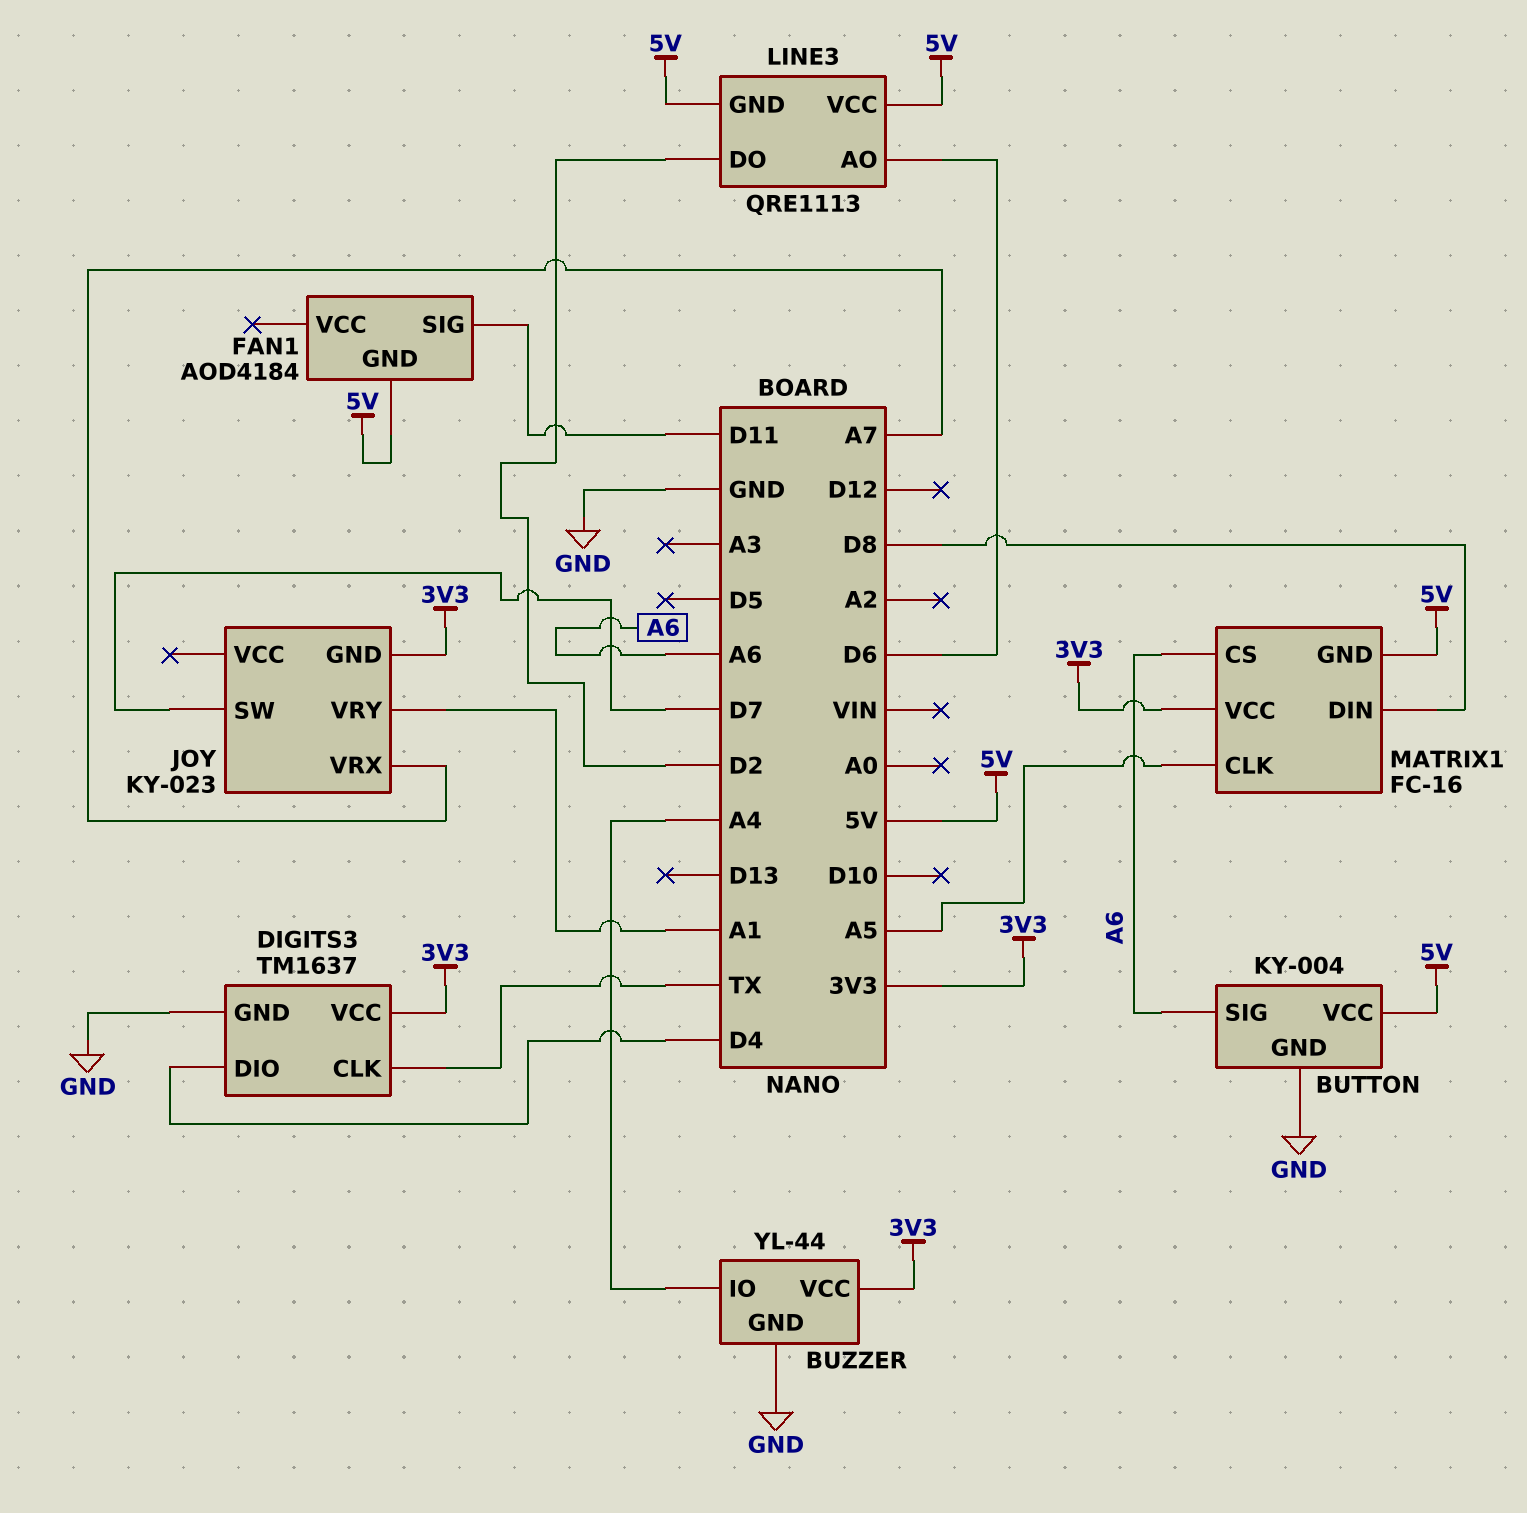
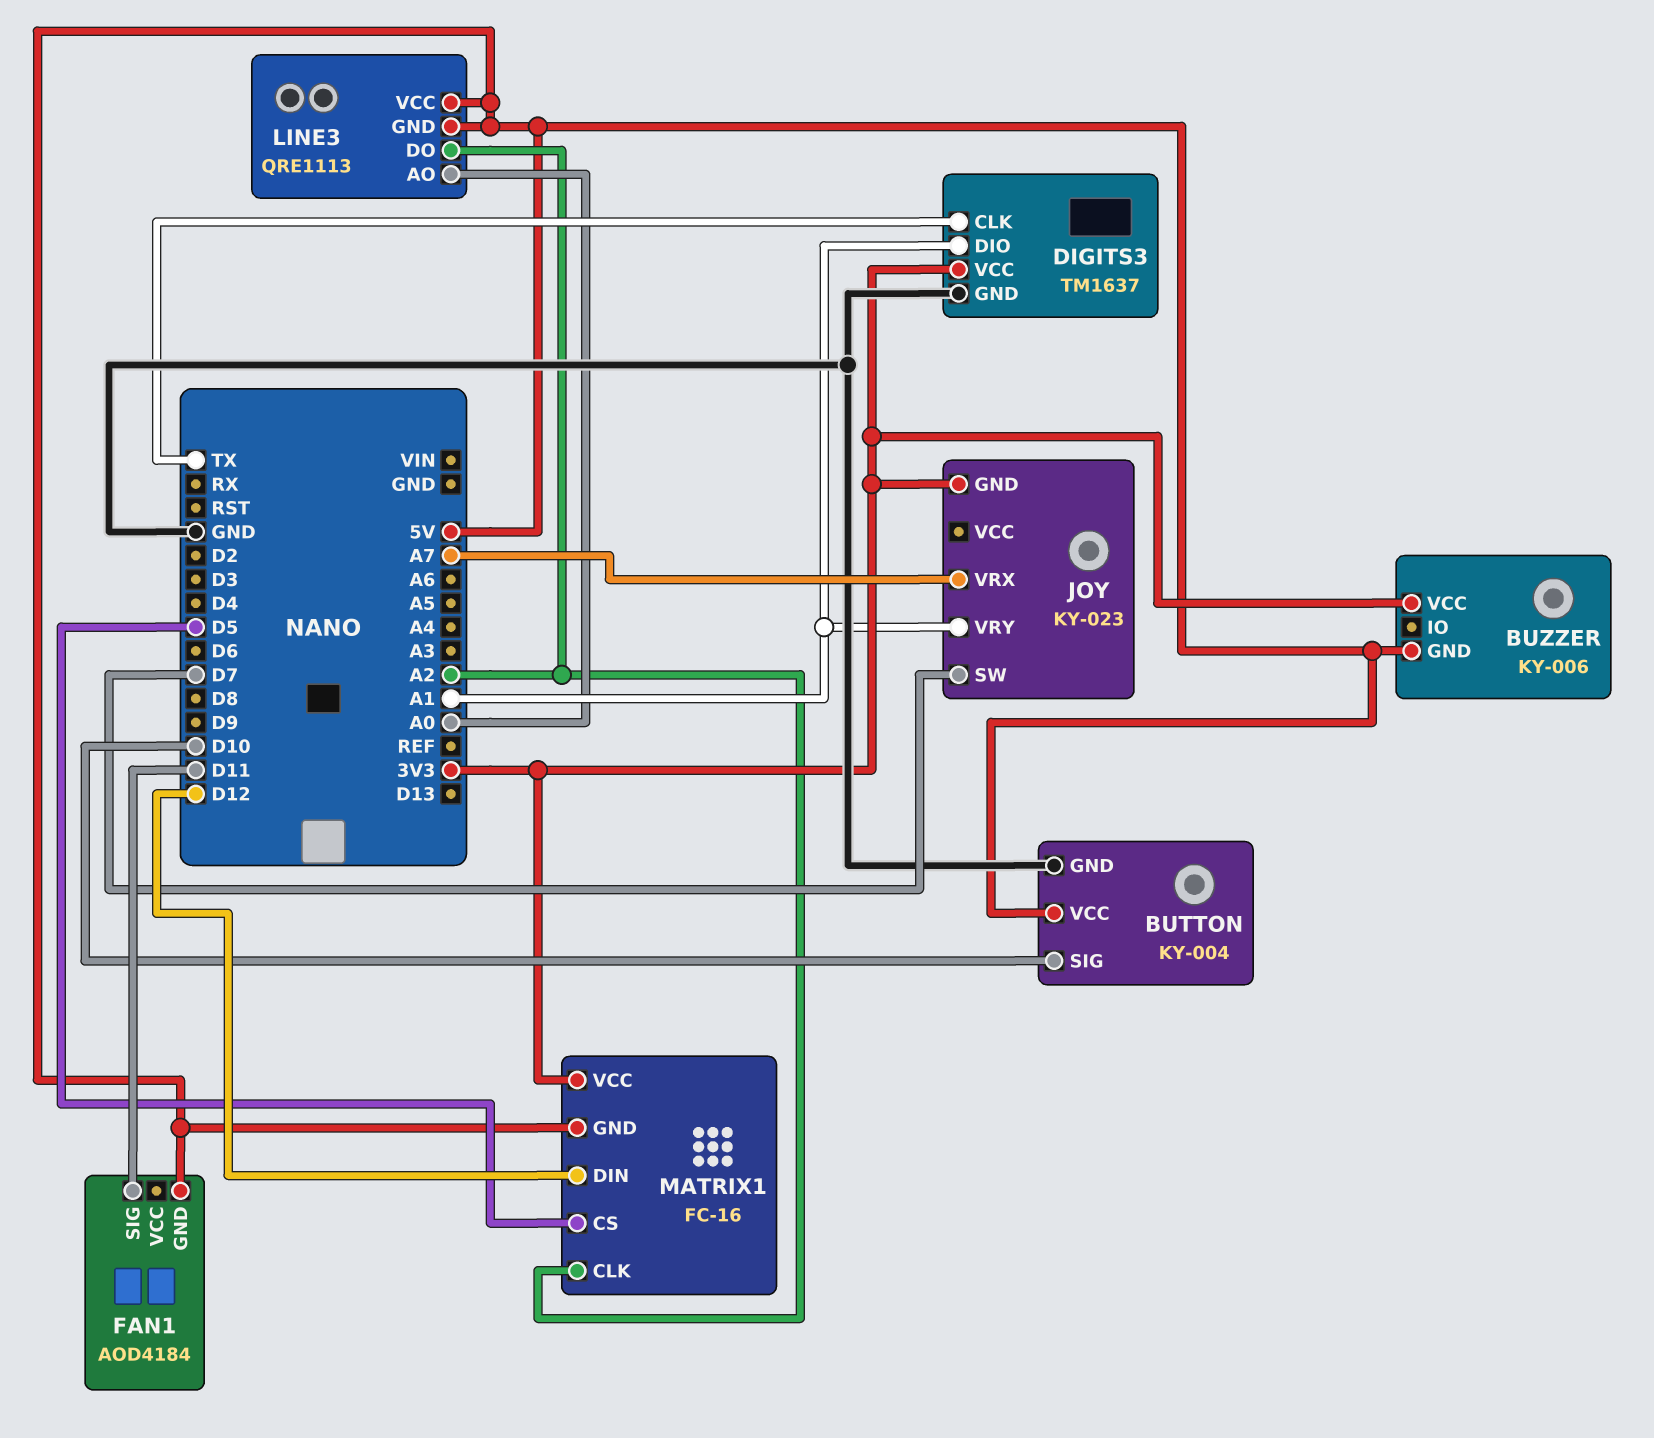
BUTTON pin SIG: A6 -> D10
BUZZER: YL-44 -> KY-006
BUZZER pin GND: GND -> 5V
BUZZER pin IO: A4 -> none
DIGITS3 pin DIO: D4 -> A1
LINE3 pin AO: D6 -> A0
LINE3 pin DO: D2 -> A2
MATRIX1 pin CLK: A5 -> A2
MATRIX1 pin CS: A6 -> D5
MATRIX1 pin DIN: D8 -> D12

